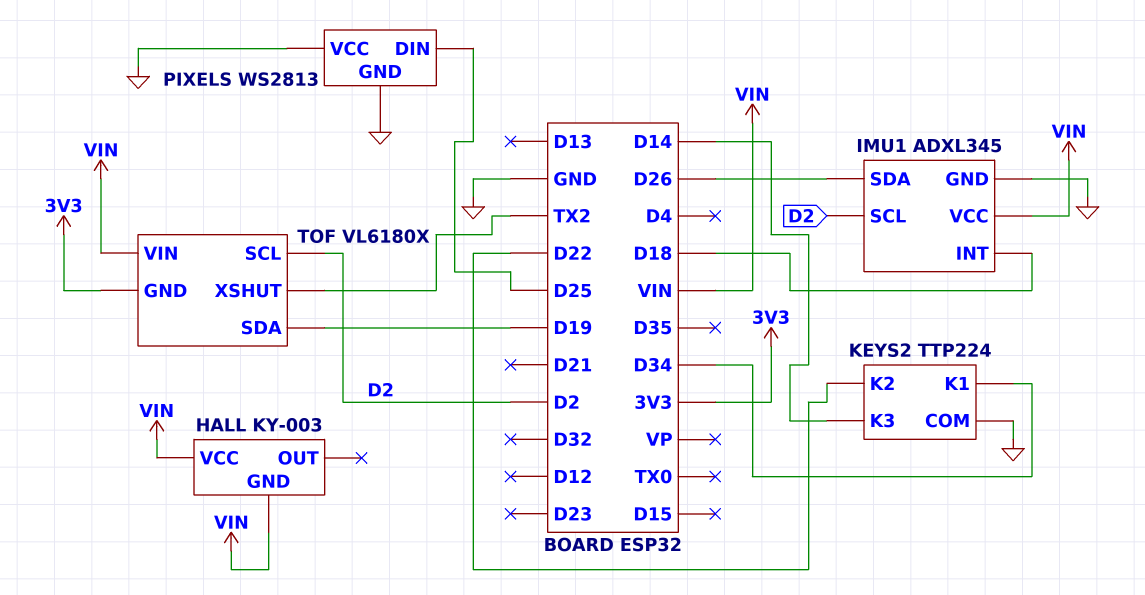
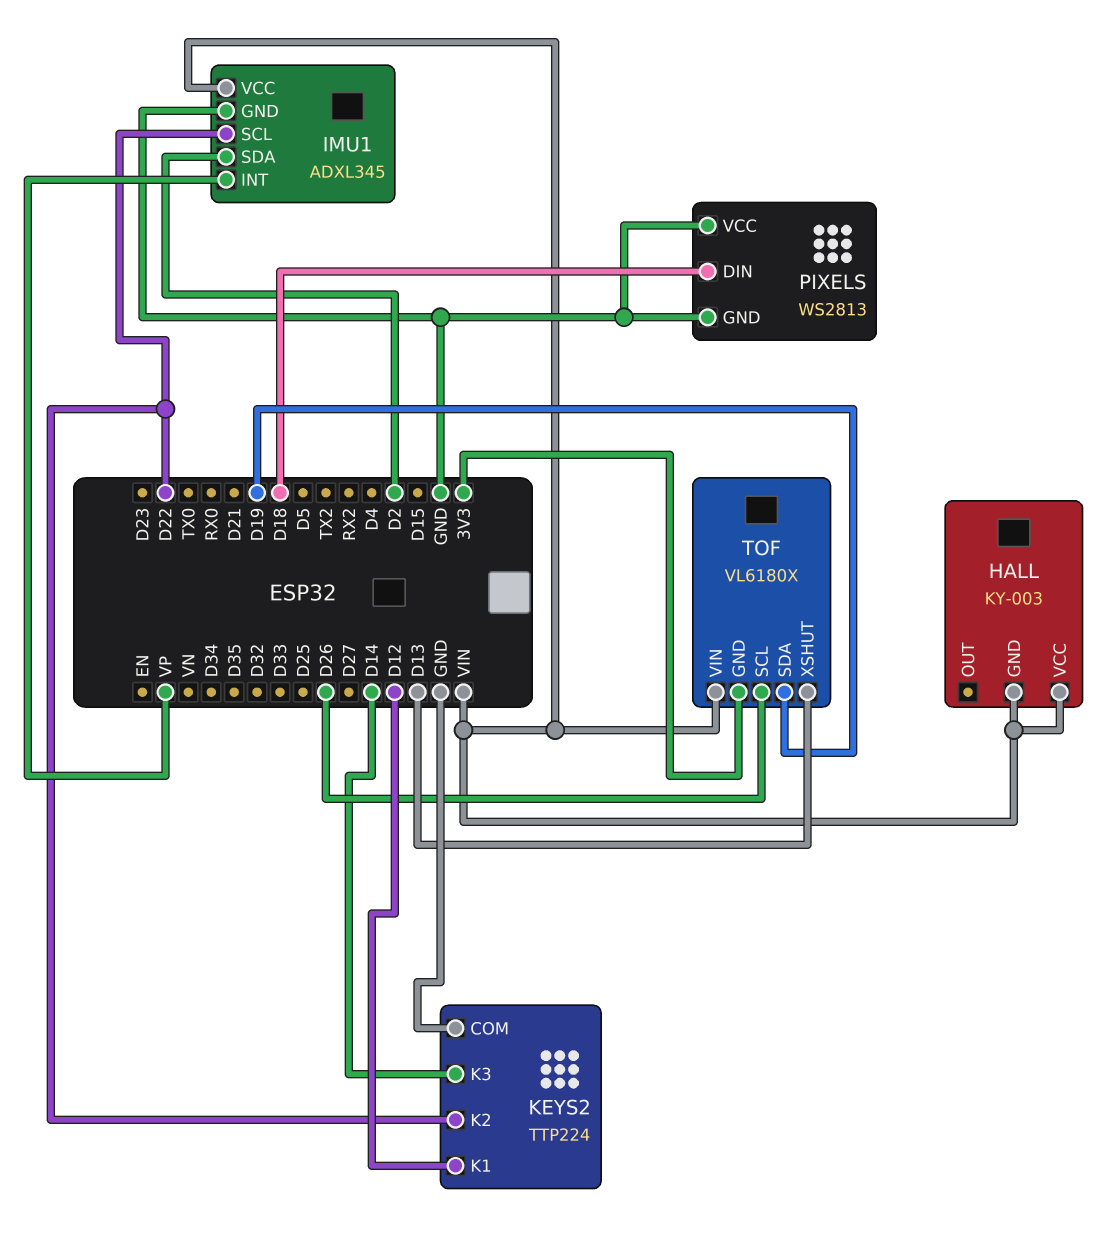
IMU1 pin INT: D18 -> VP
IMU1 pin SCL: D2 -> D22
IMU1 pin SDA: D26 -> D2
KEYS2 pin K1: D34 -> D12
PIXELS pin DIN: D25 -> D18
TOF pin SCL: D2 -> D26
TOF pin XSHUT: TX2 -> D13

